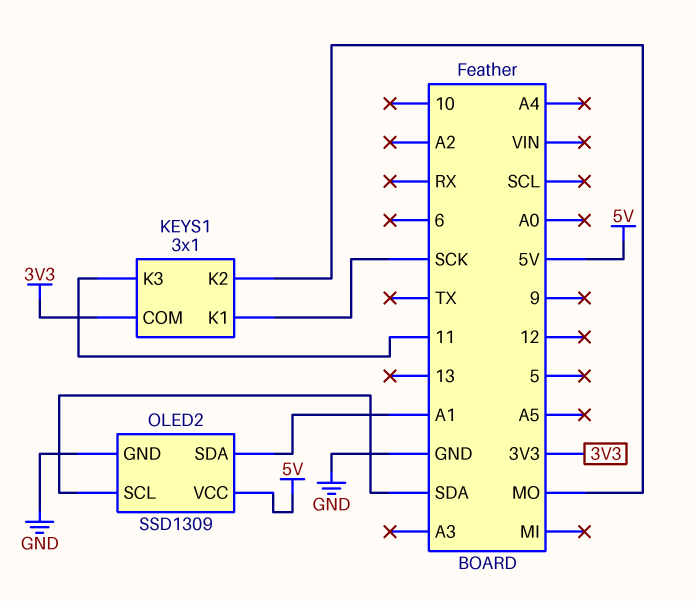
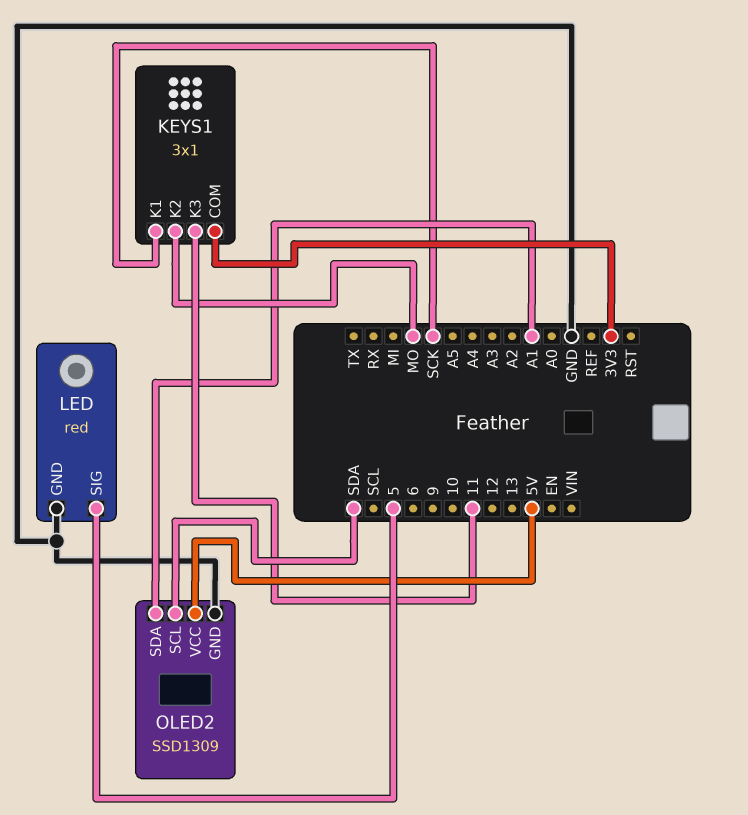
LED: none -> red
LED pin GND: none -> GND
LED pin SIG: none -> 5

